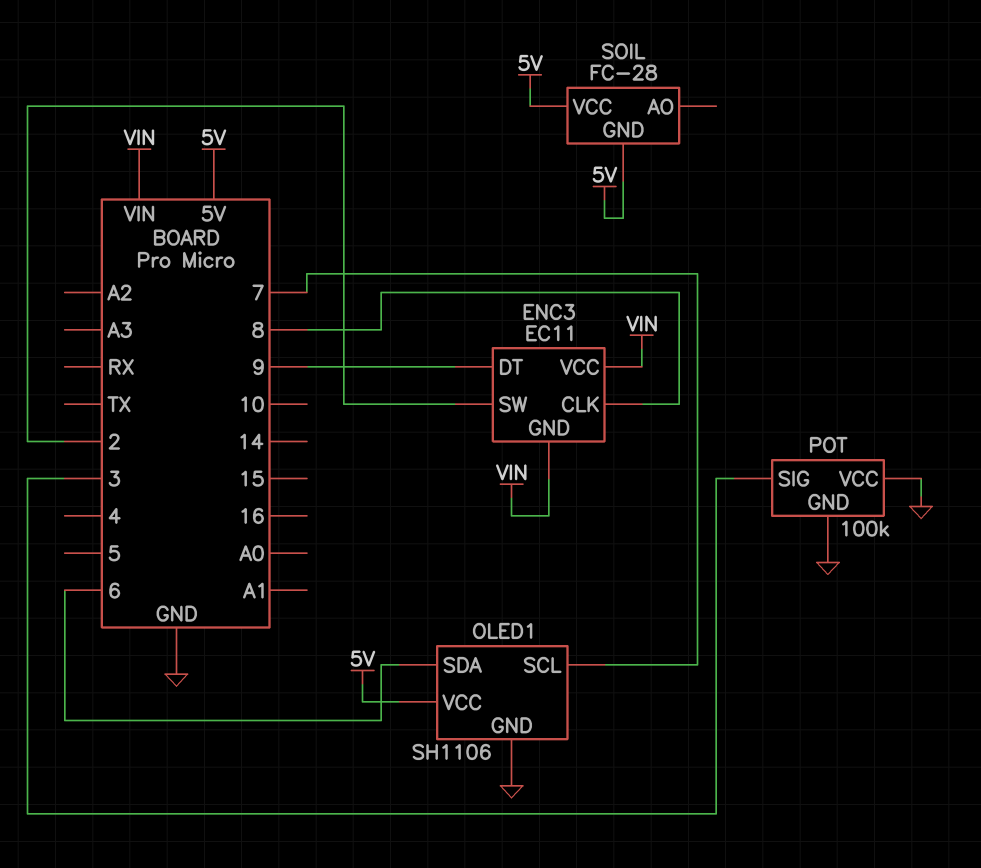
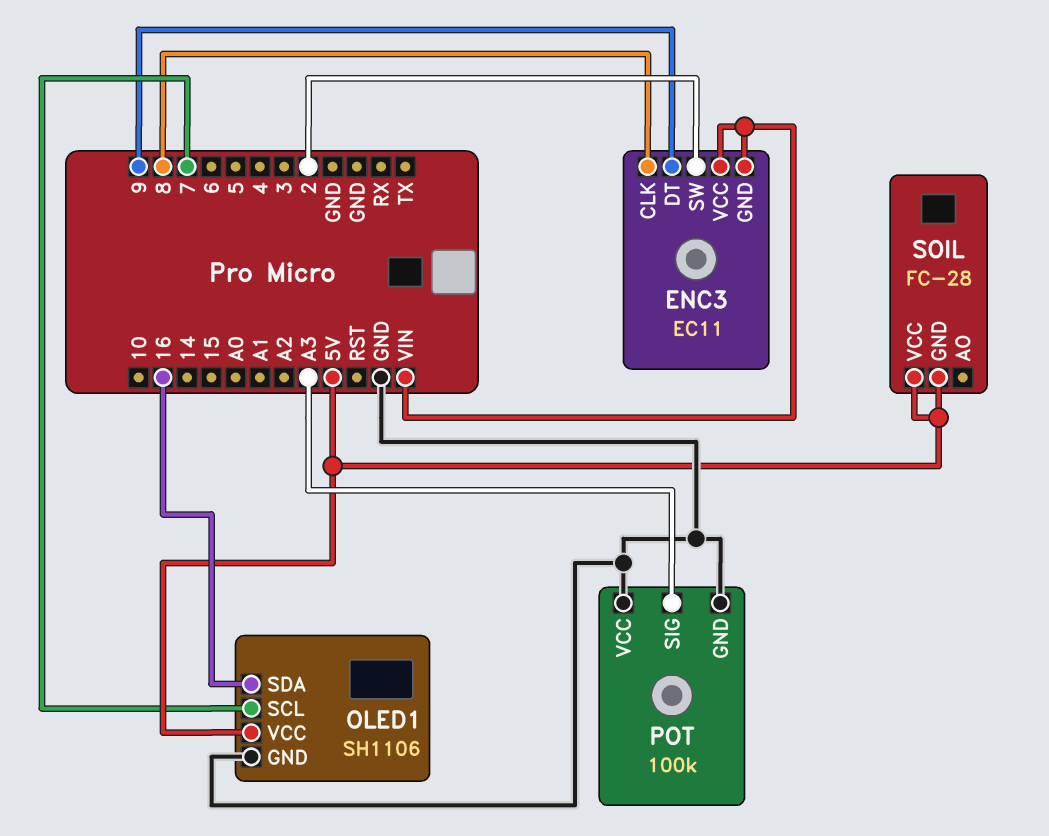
OLED1 pin SDA: 6 -> 16
POT pin SIG: 3 -> A3

